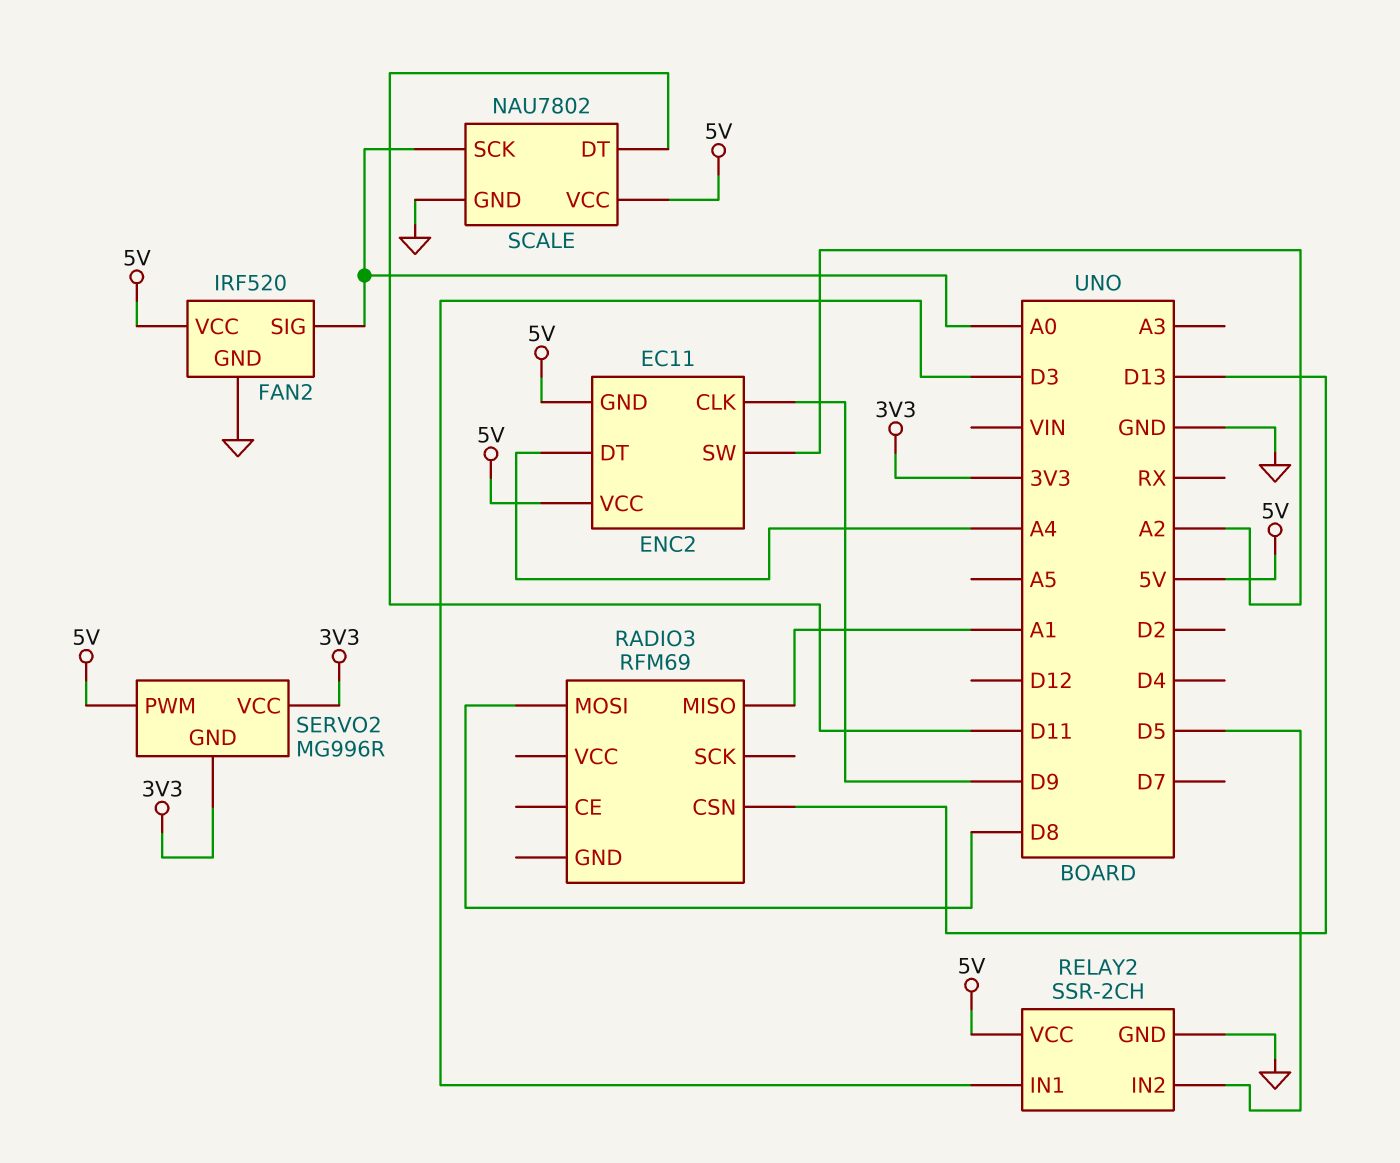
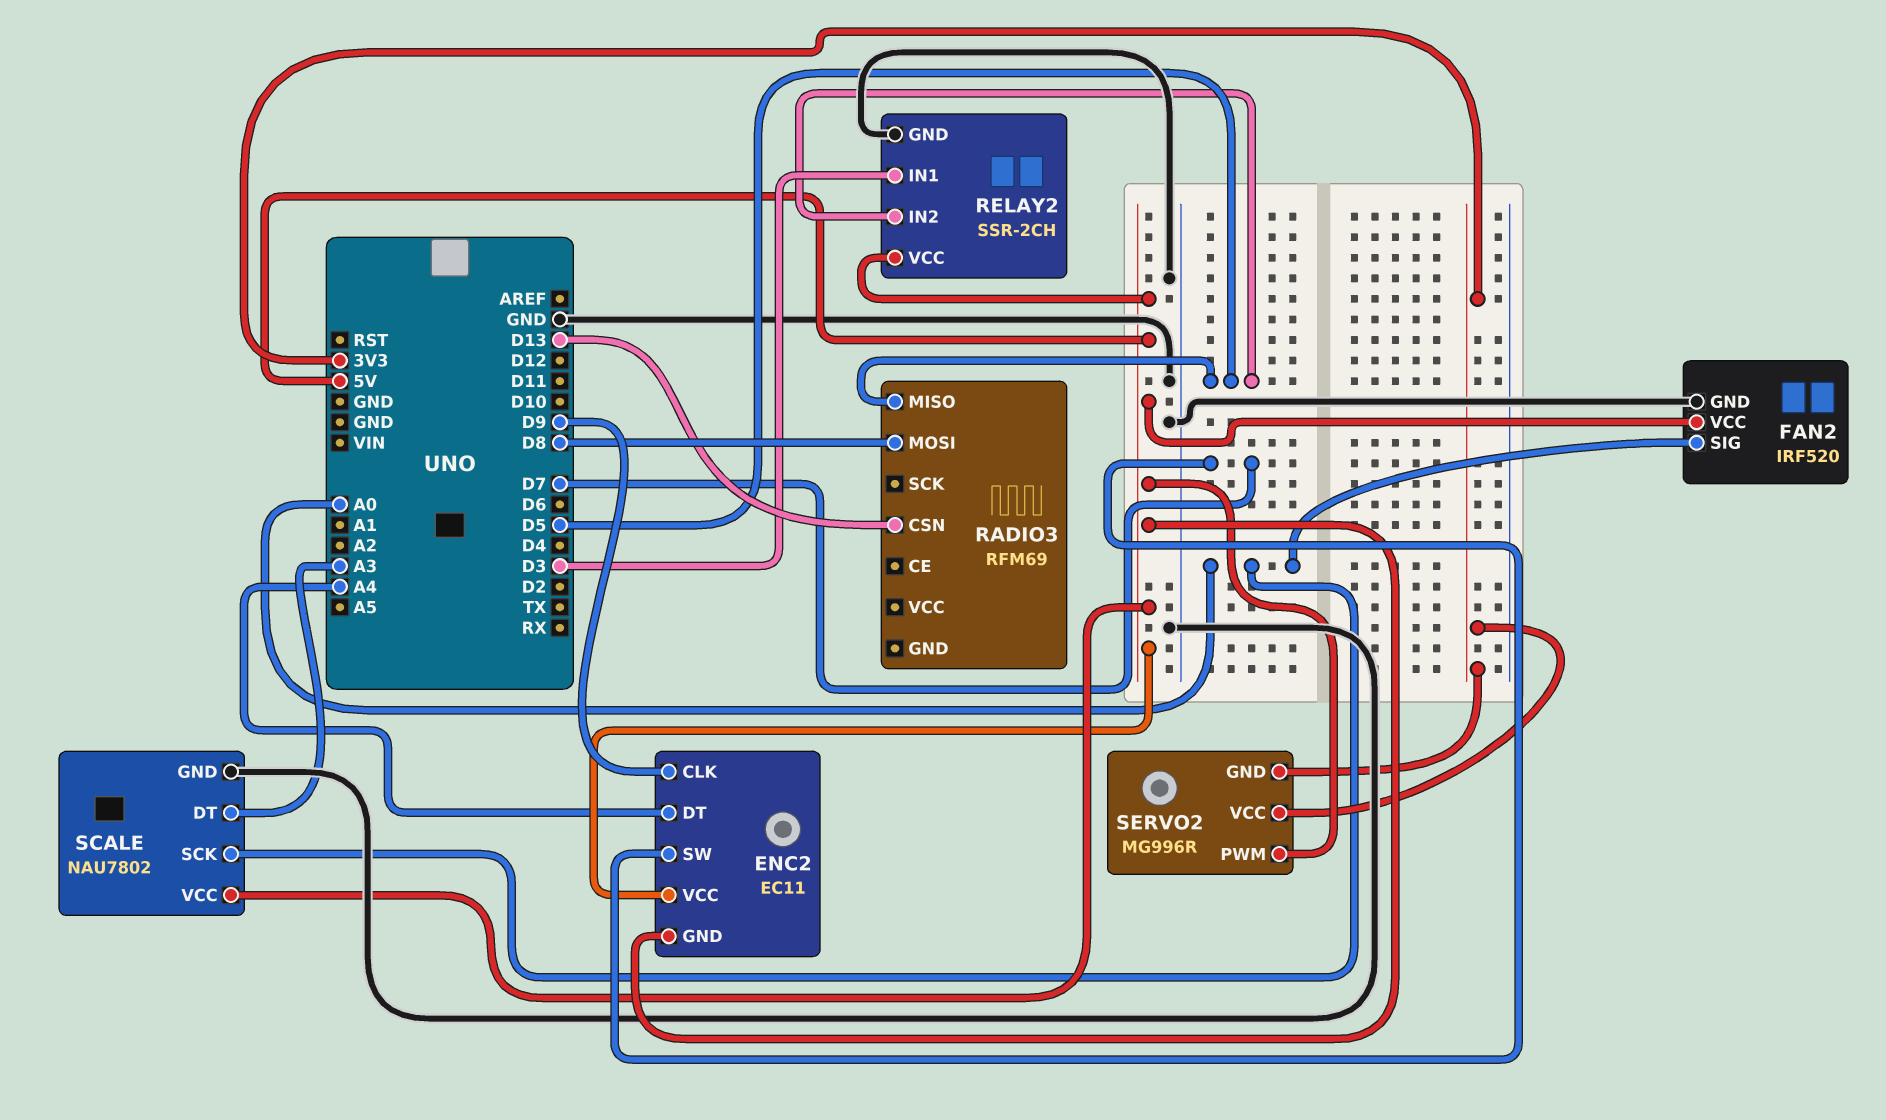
ENC2 pin SW: A2 -> D7
RADIO3 pin MISO: A1 -> D5
SCALE pin DT: D11 -> A3

